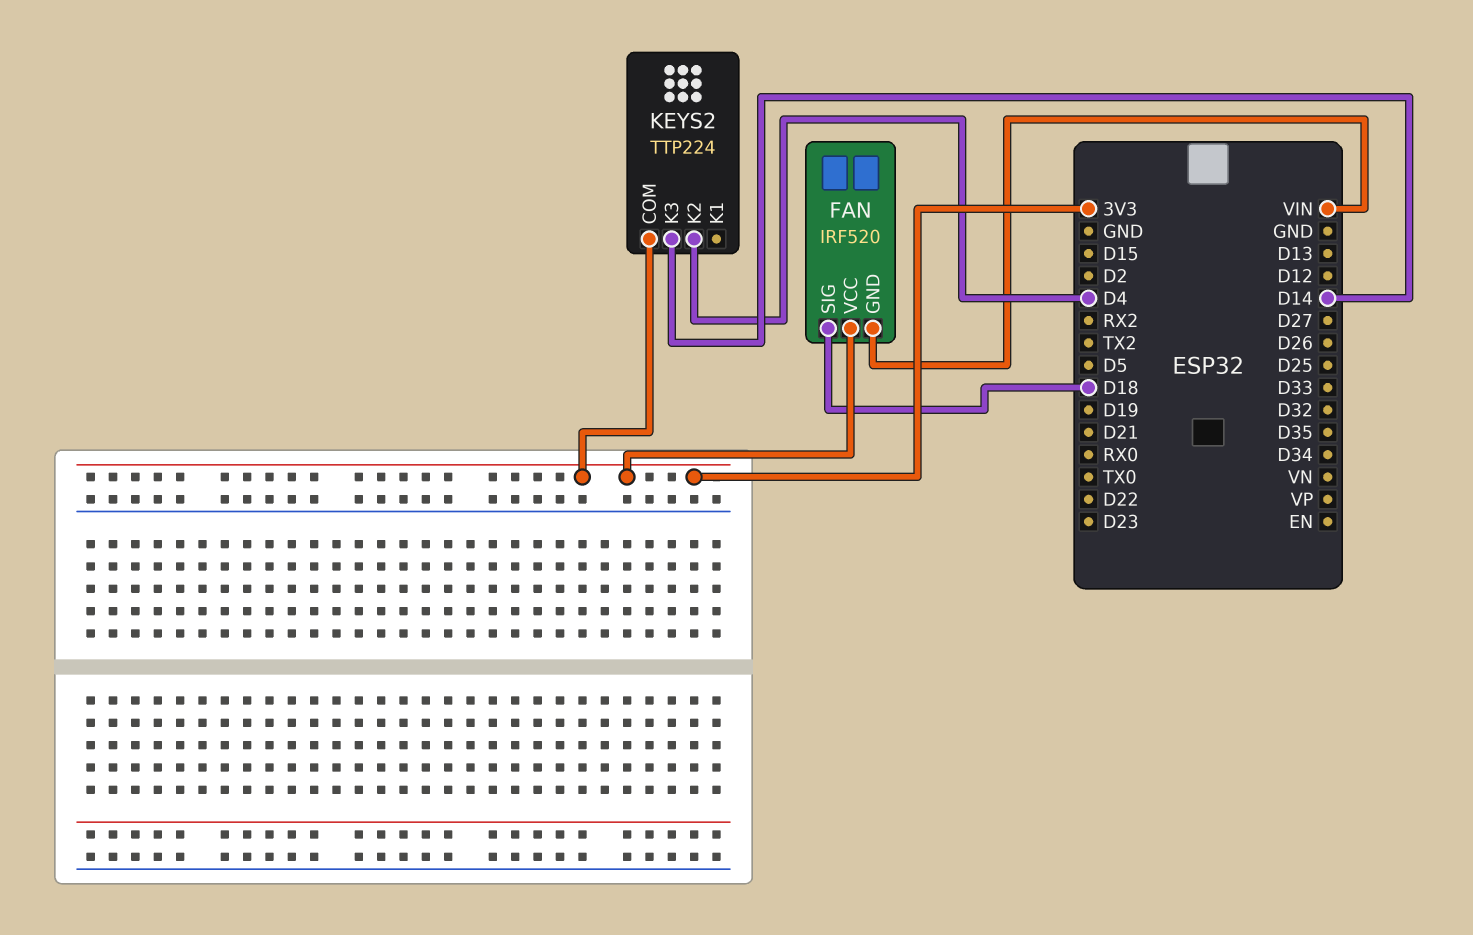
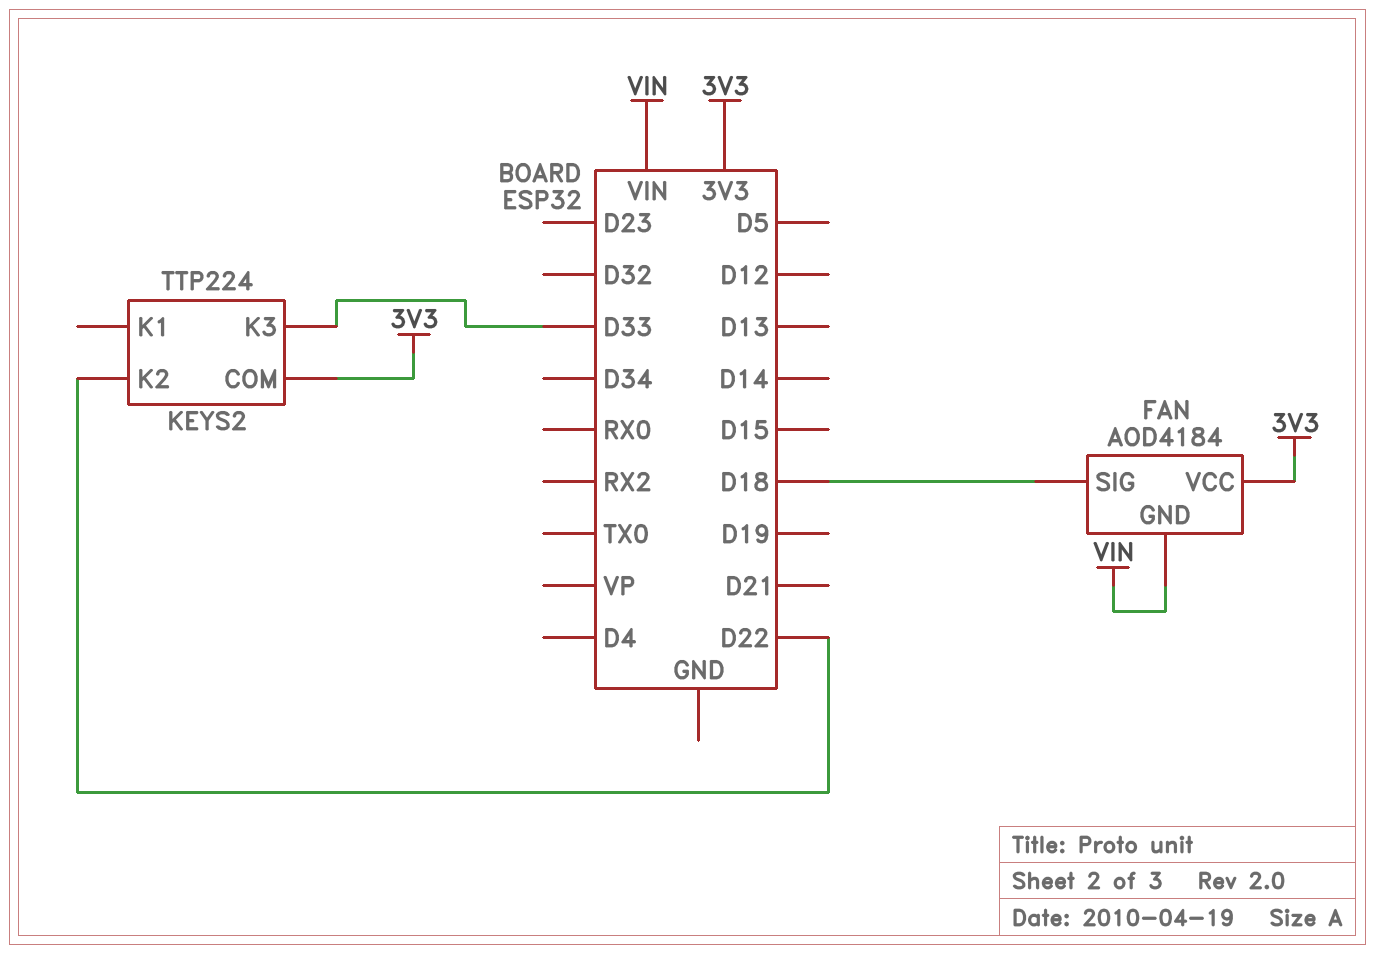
FAN: IRF520 -> AOD4184
KEYS2 pin K2: D4 -> D22
KEYS2 pin K3: D14 -> D33

